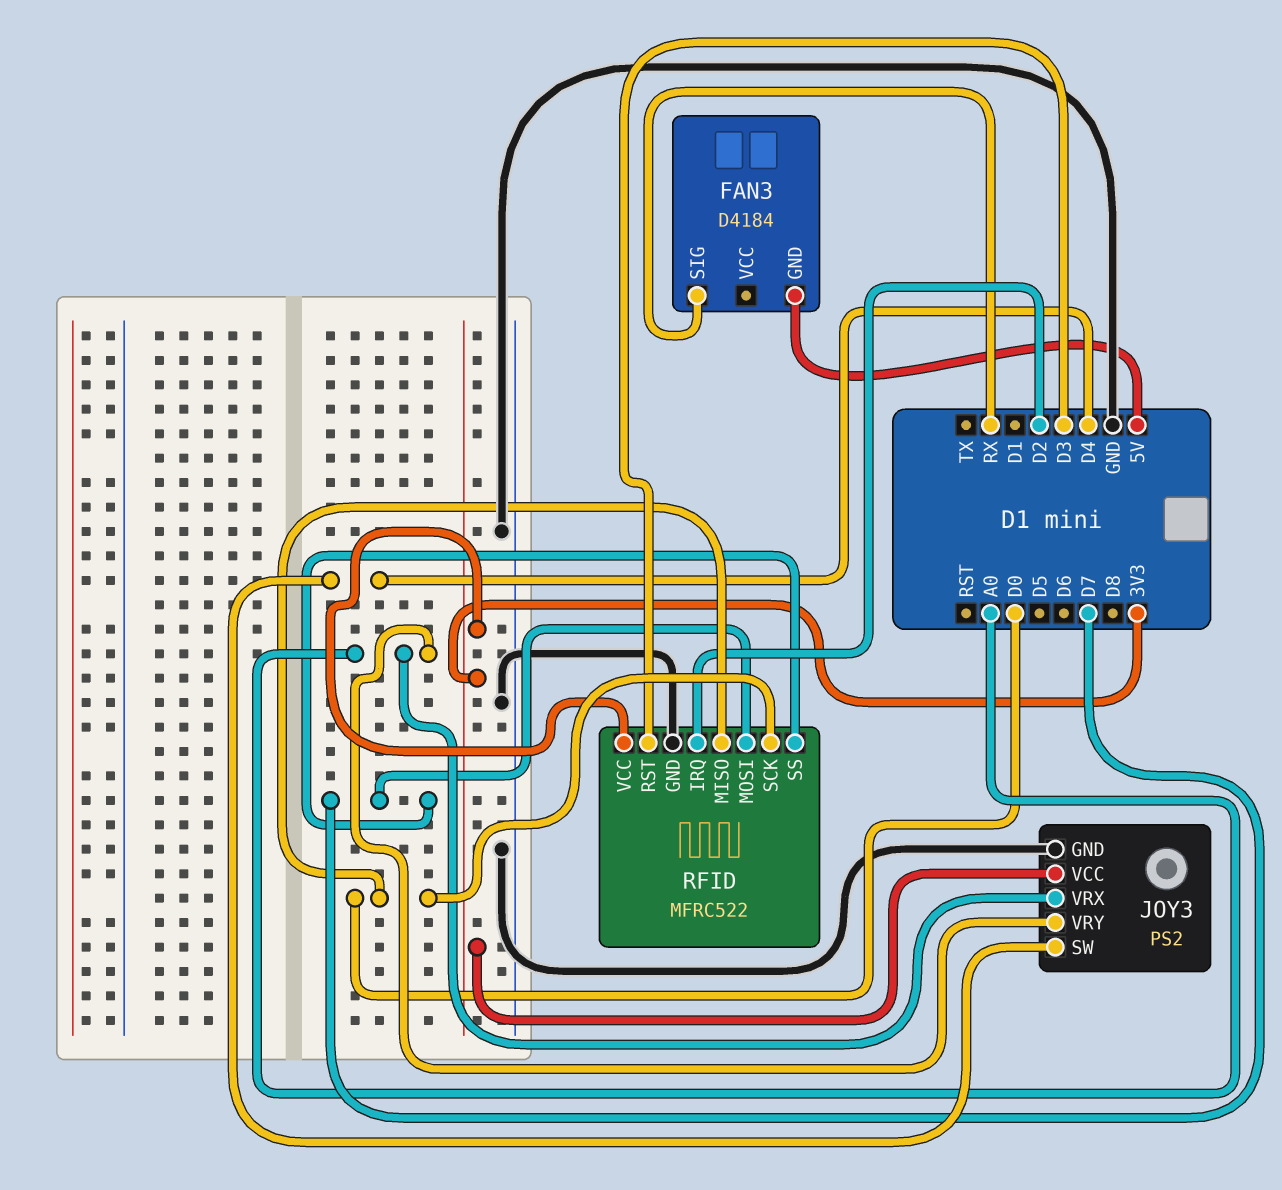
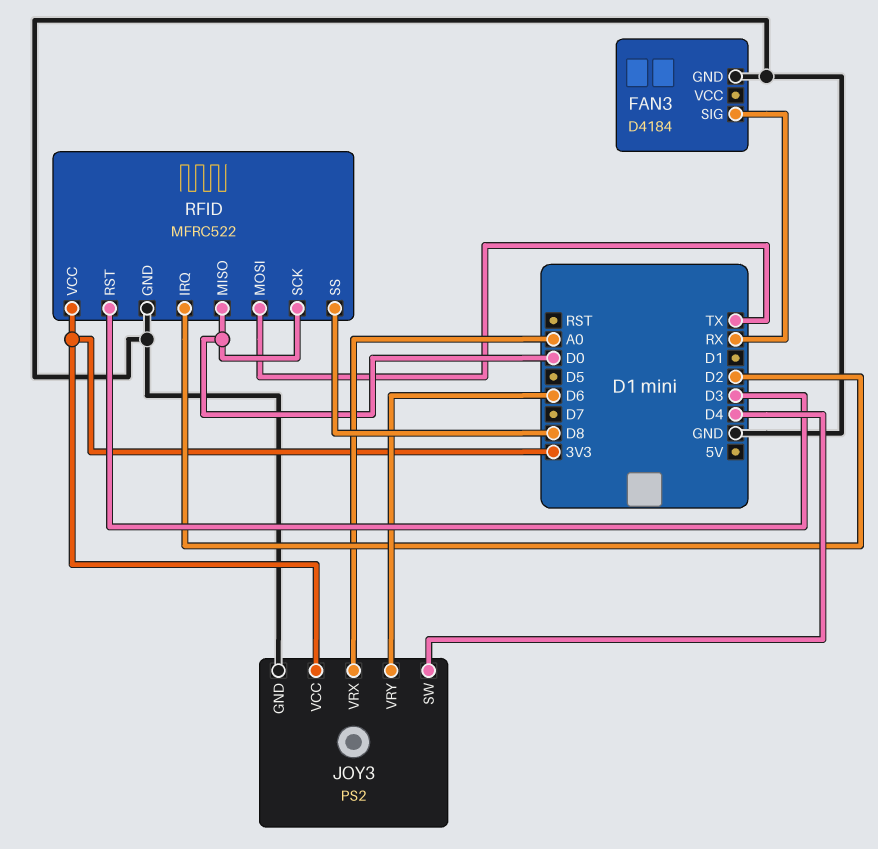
FAN3 pin GND: 5V -> GND
JOY3 pin VRY: A0 -> D6
RFID pin MOSI: D7 -> TX
RFID pin SS: D7 -> D8

